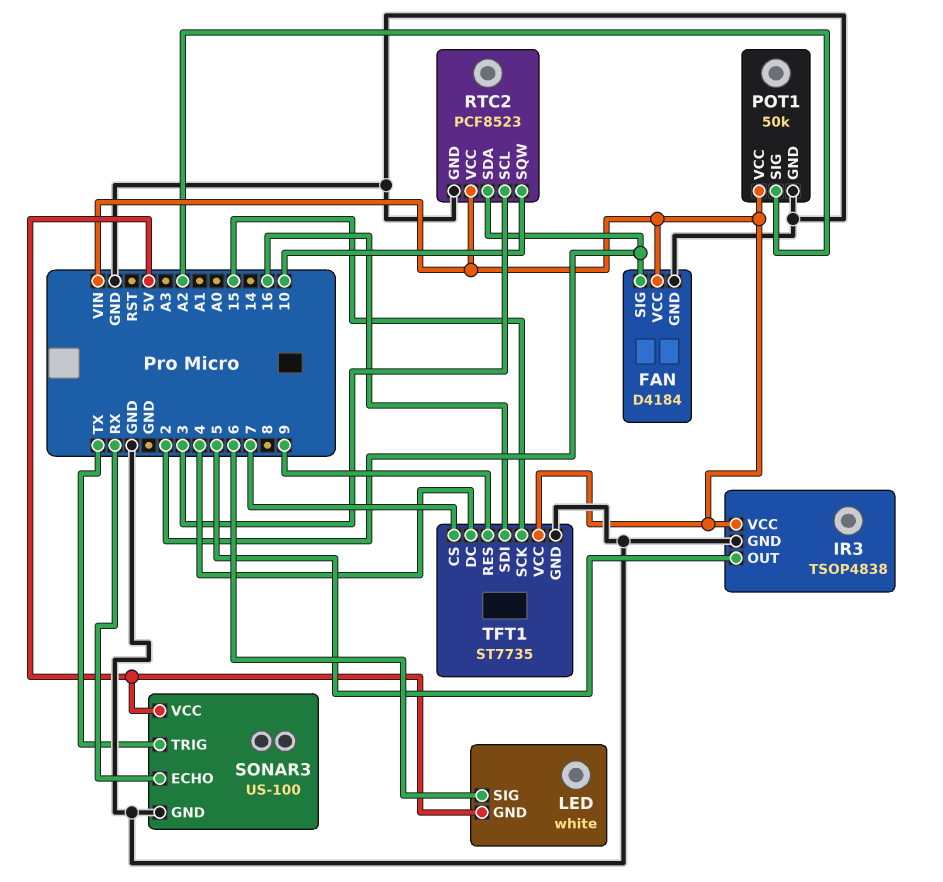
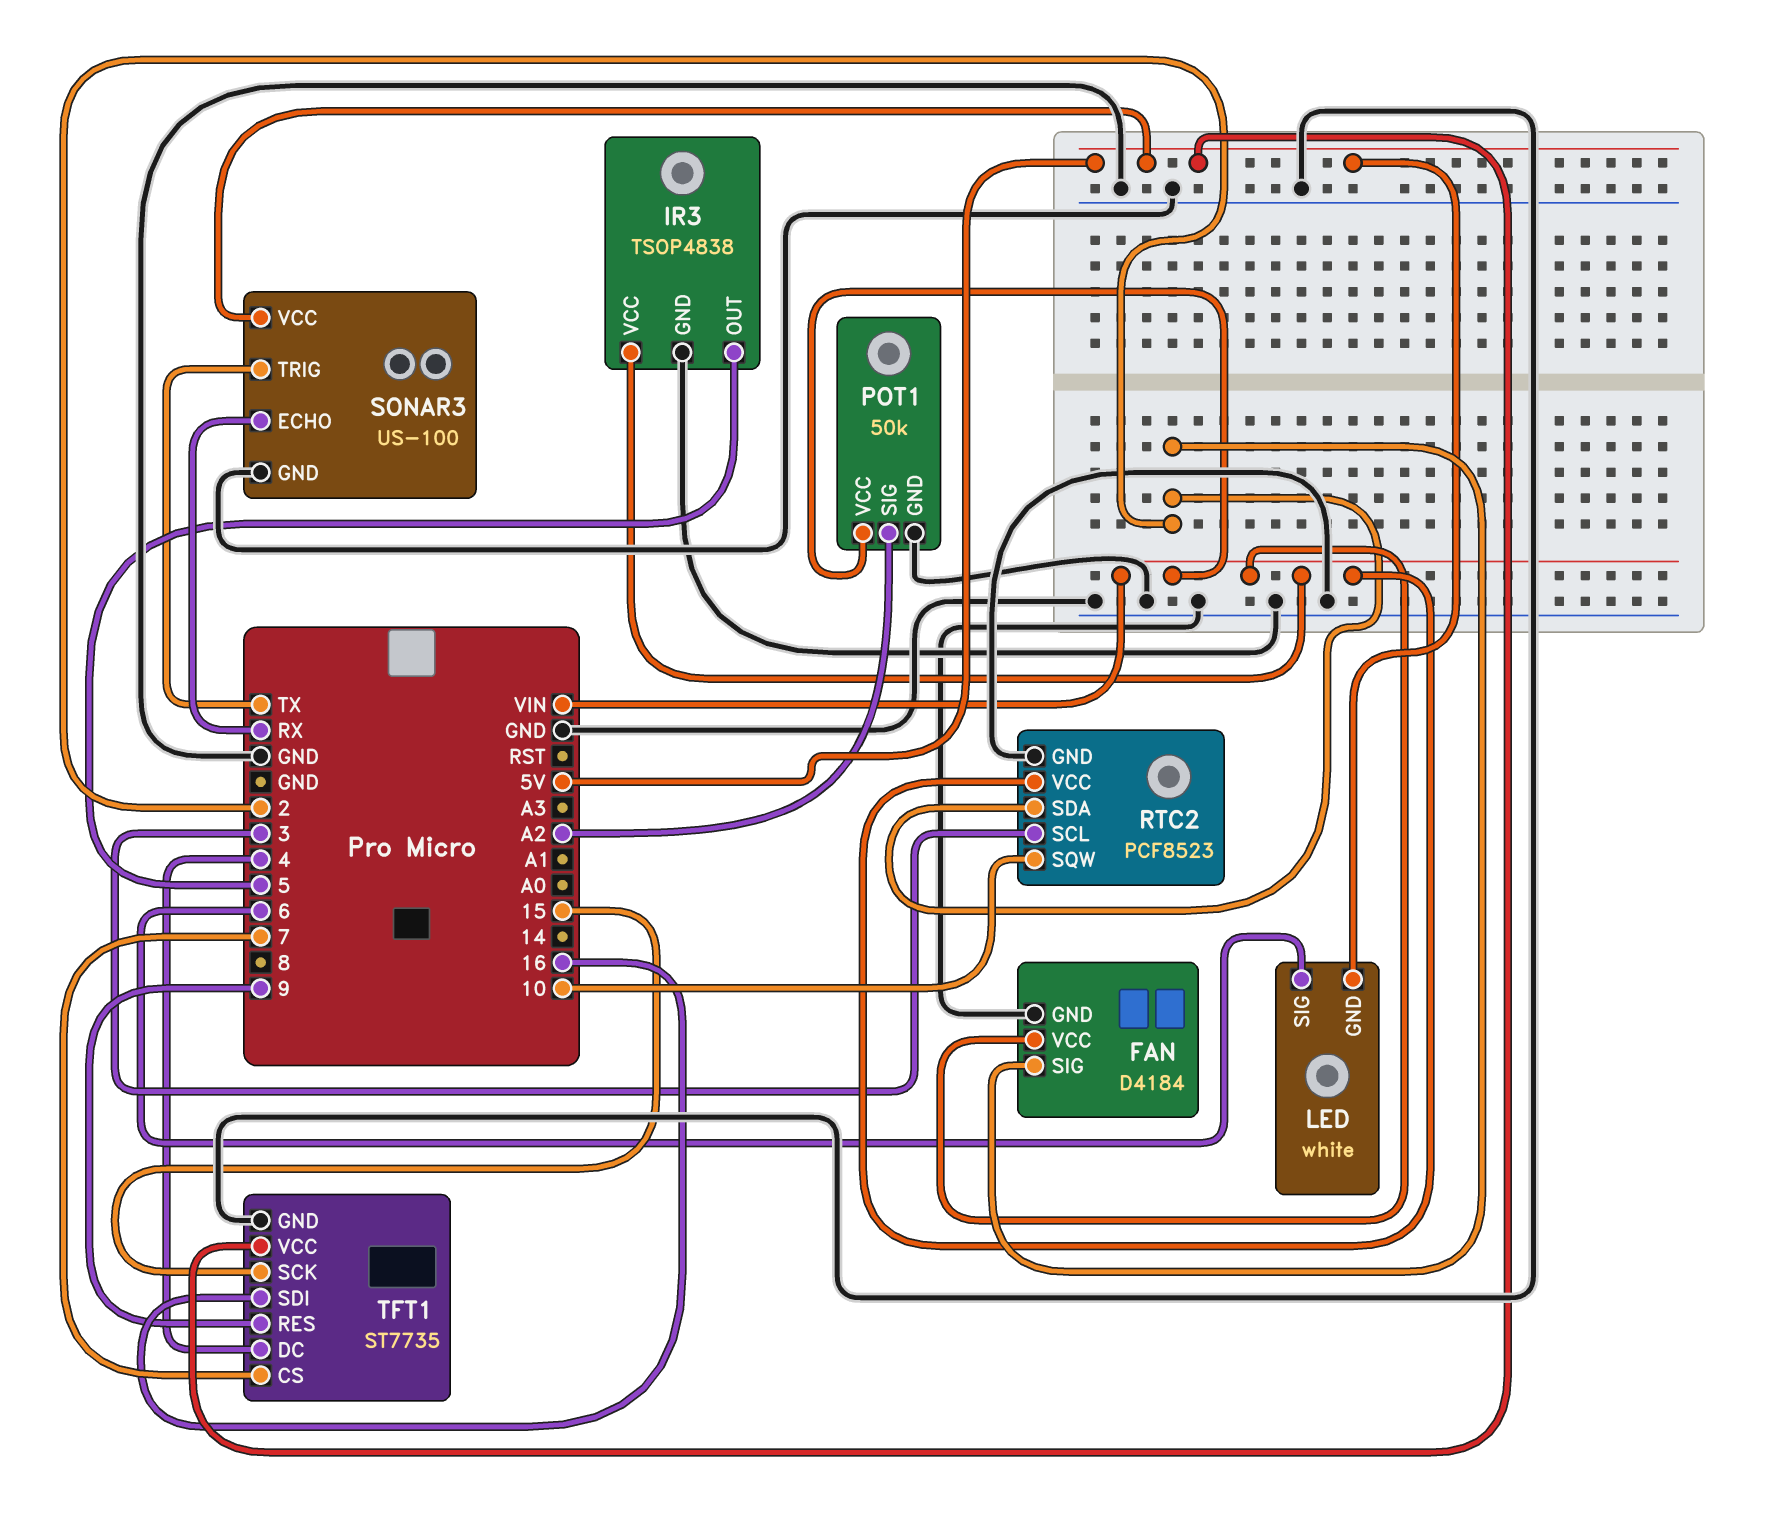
TFT1 pin VCC: VIN -> 5V

